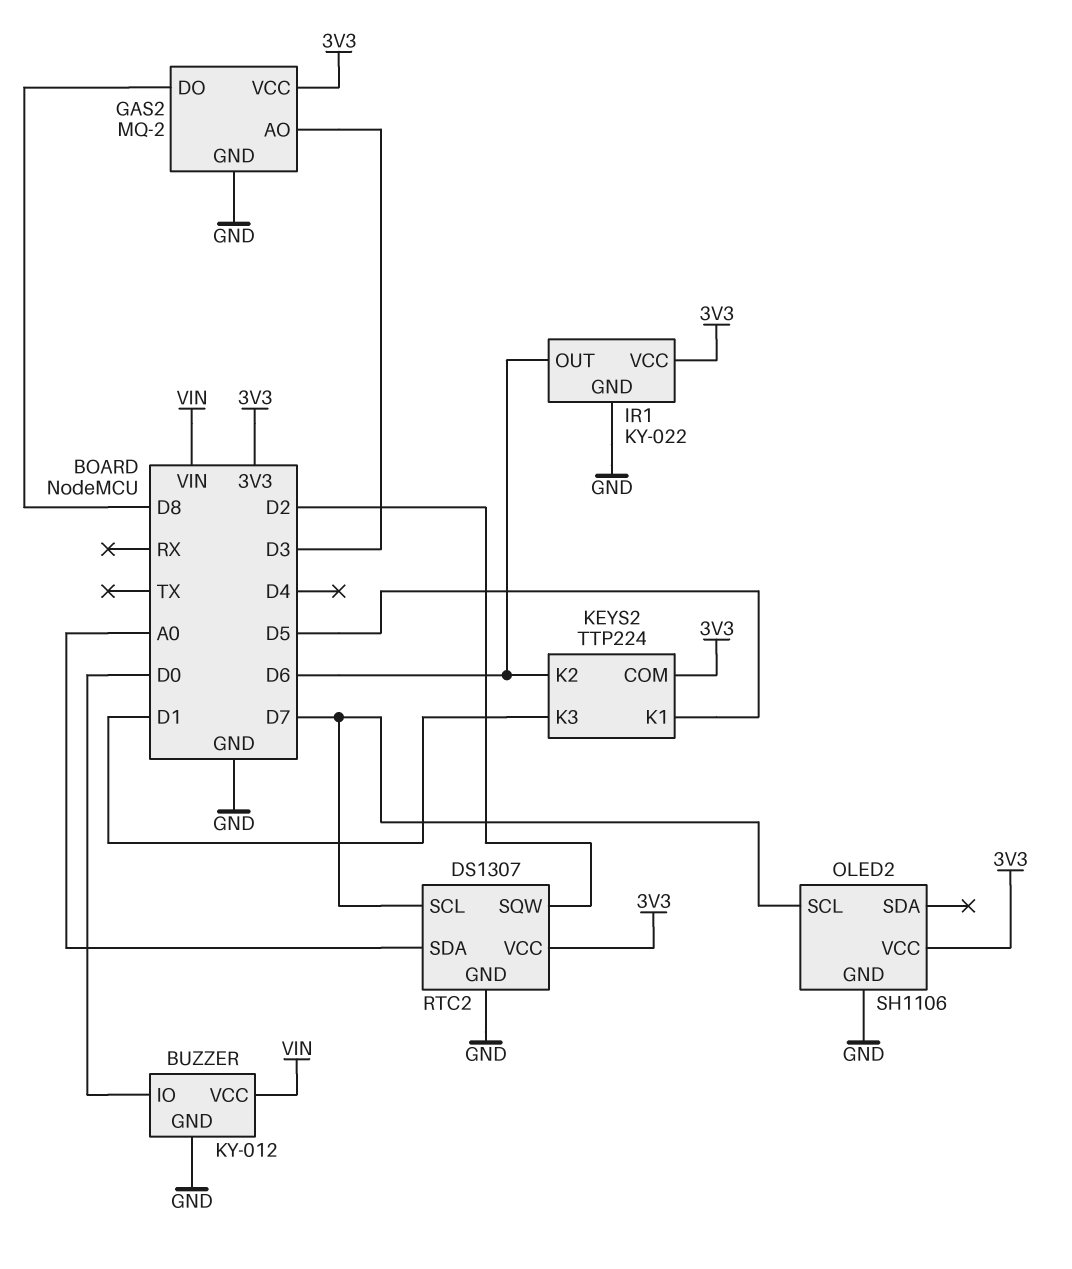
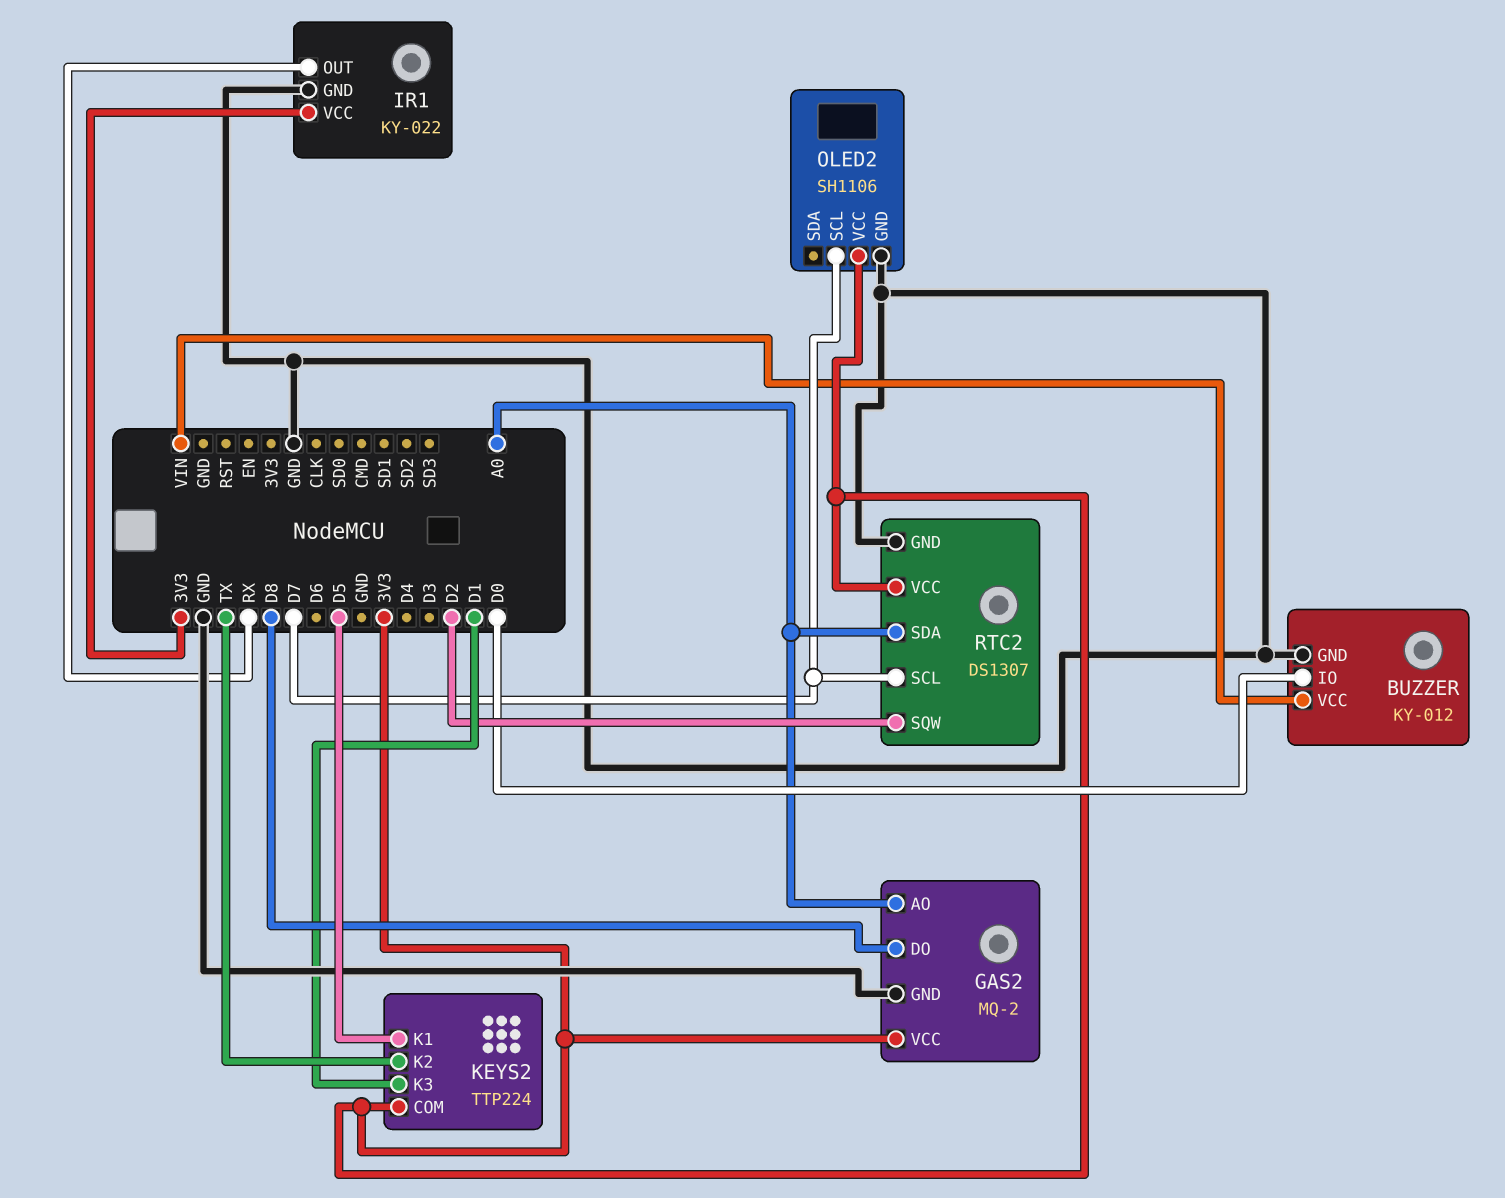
GAS2 pin AO: D3 -> A0
IR1 pin OUT: D6 -> RX
KEYS2 pin K2: D6 -> TX

